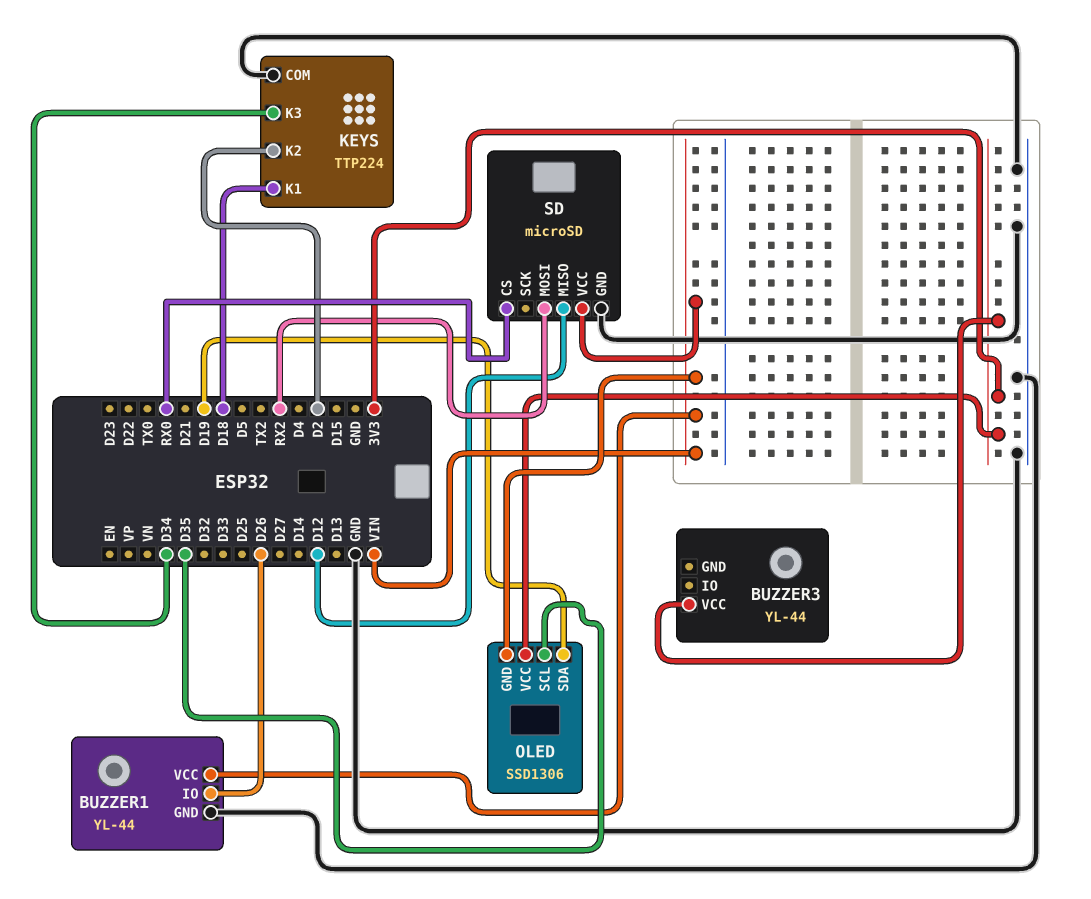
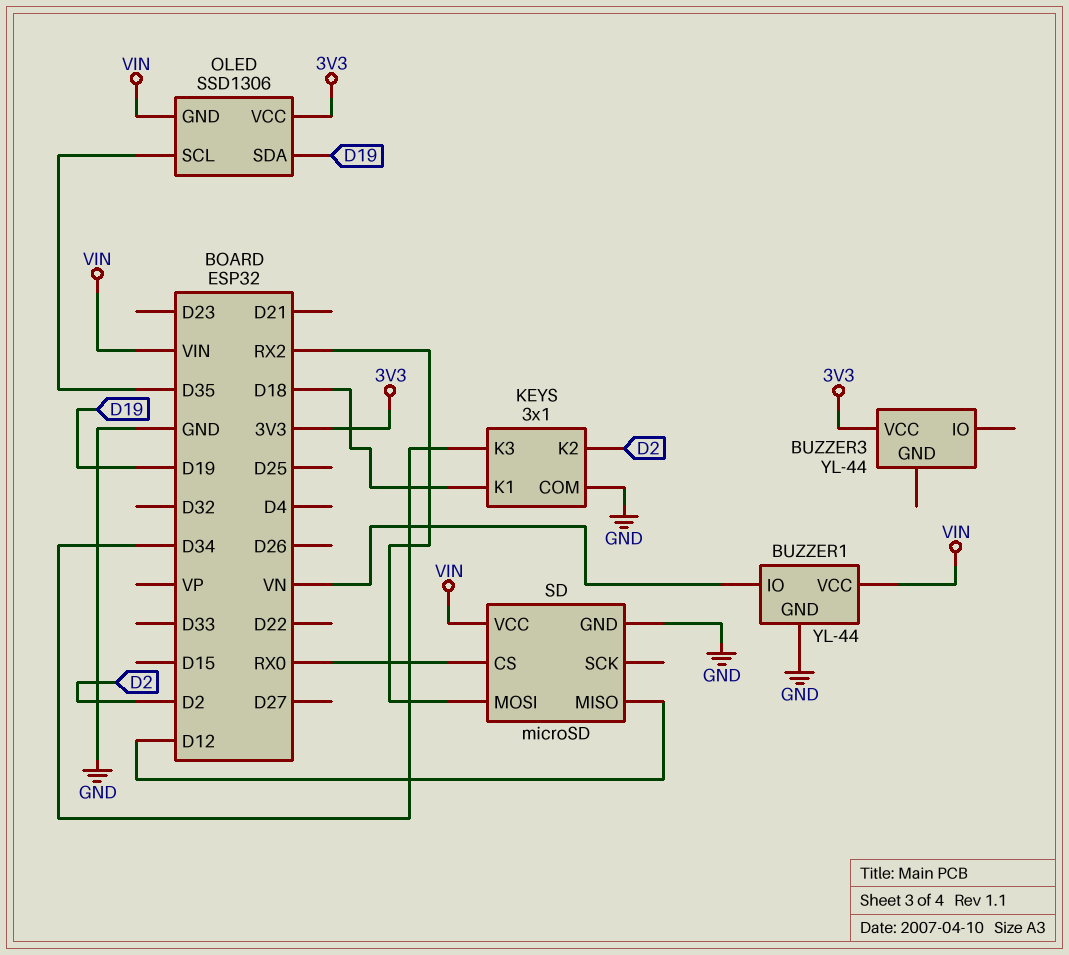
BUZZER1 pin IO: D26 -> VN
KEYS: TTP224 -> 3x1

